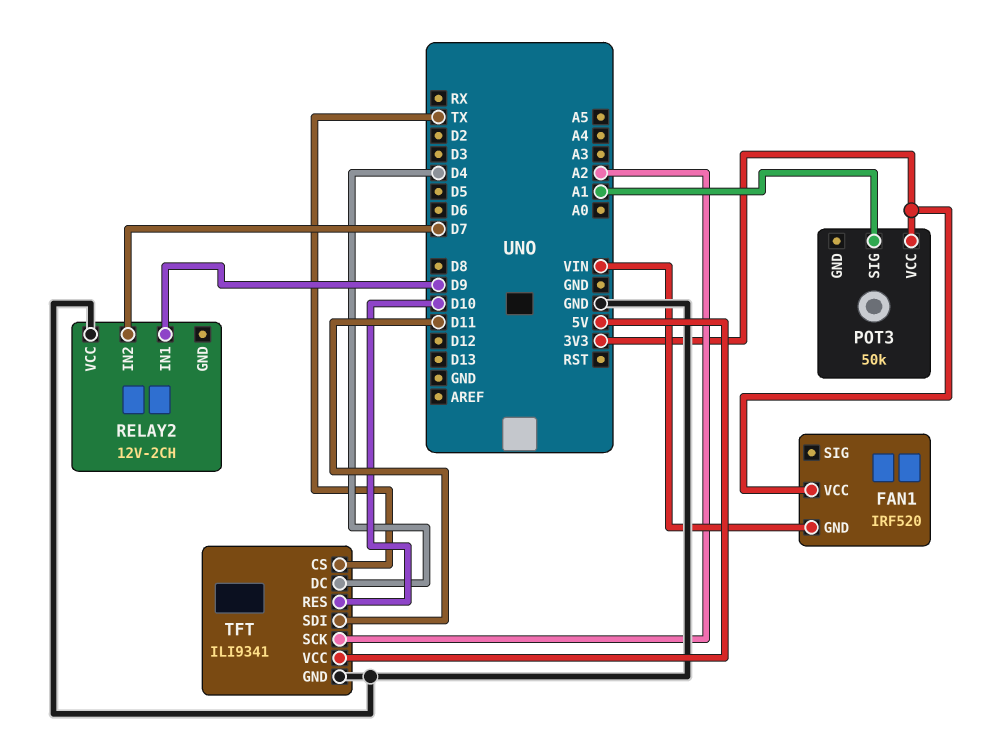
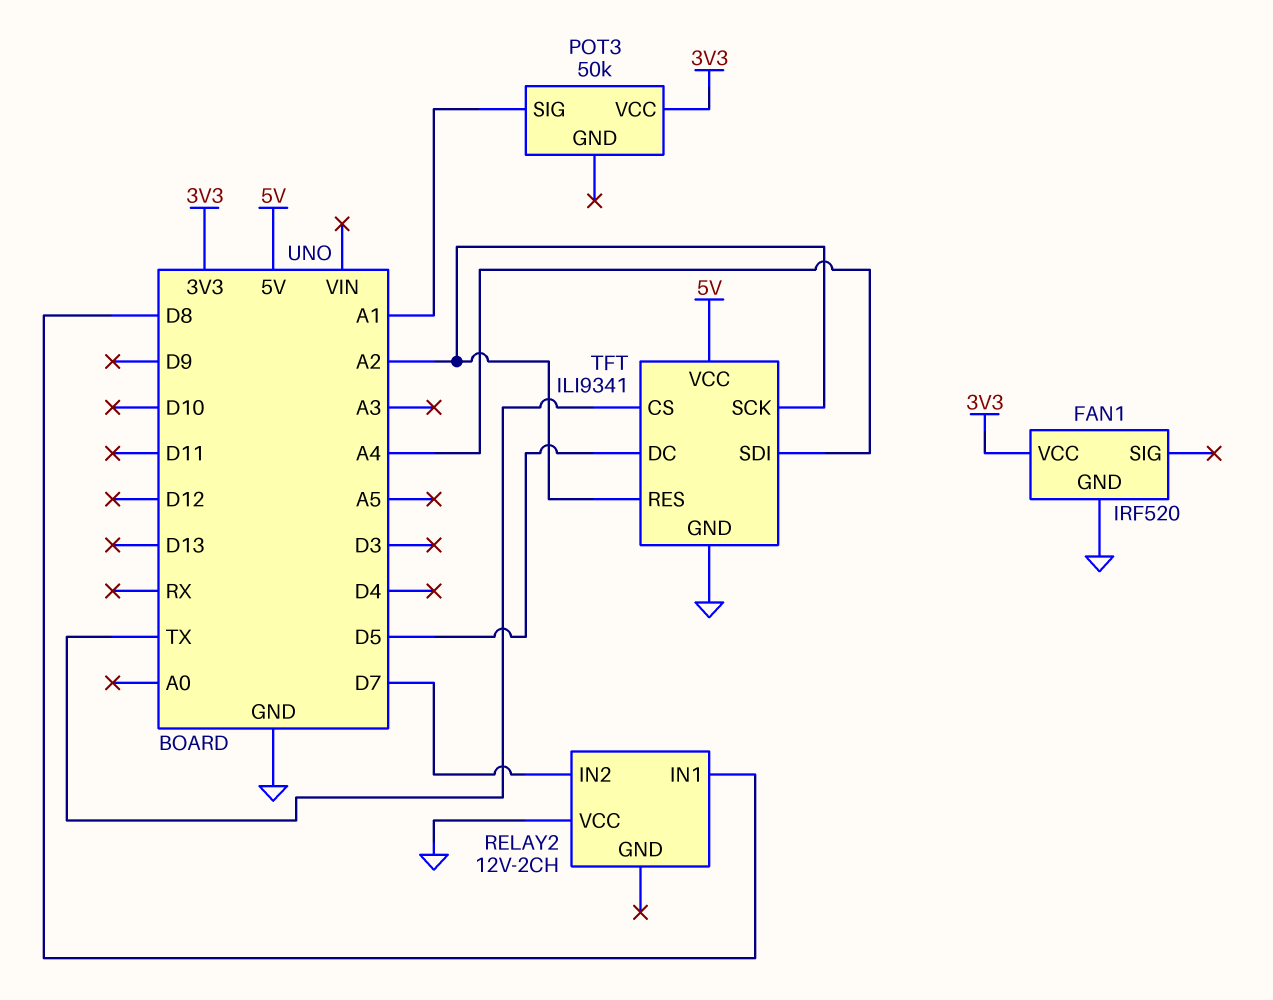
FAN1 pin GND: VIN -> GND
RELAY2 pin IN1: D9 -> D8
TFT pin DC: D4 -> D5
TFT pin RES: D10 -> A2
TFT pin SDI: D11 -> A4

